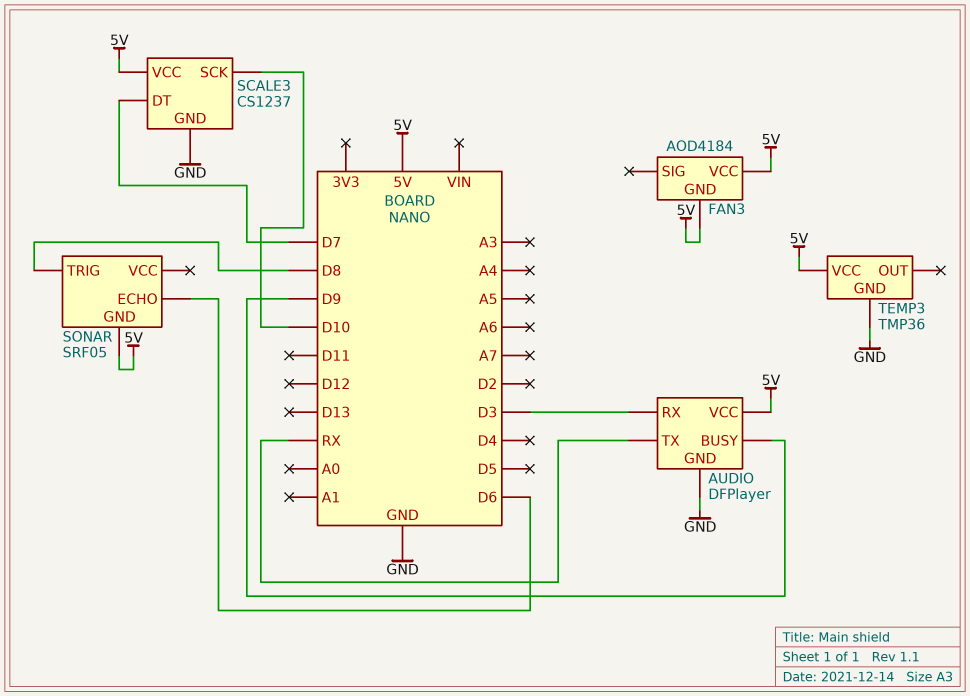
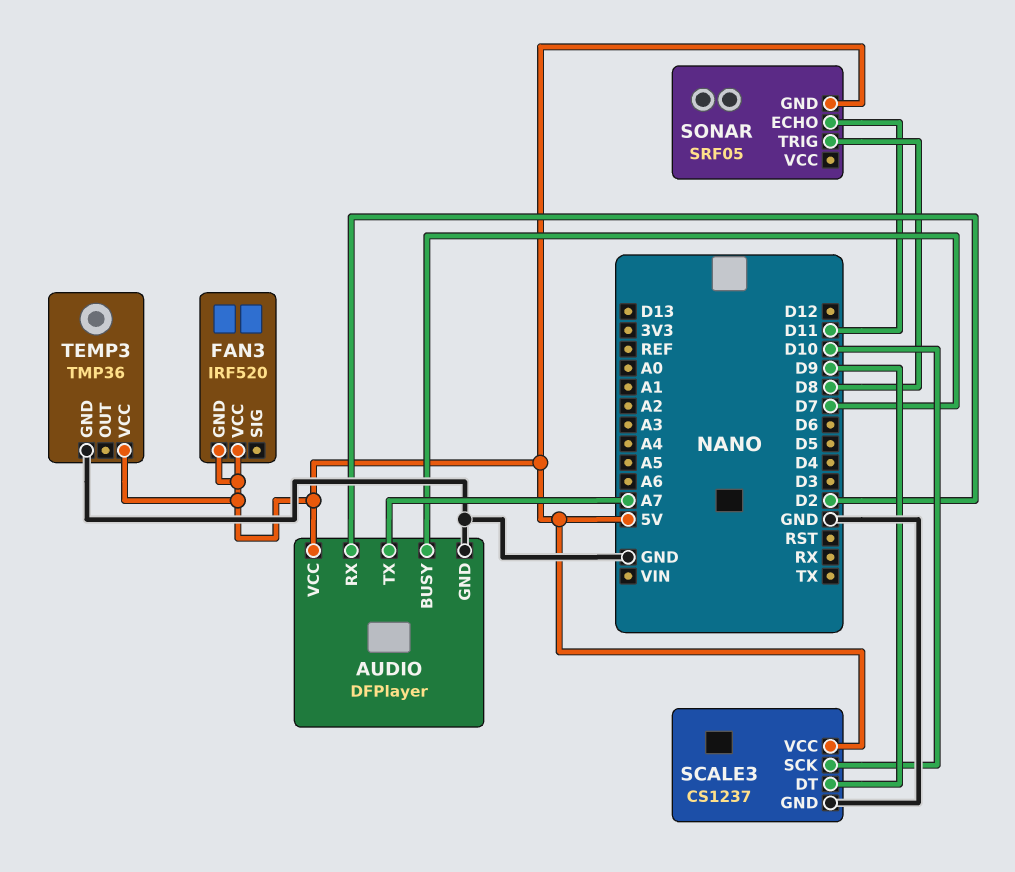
AUDIO pin BUSY: D9 -> D7
AUDIO pin RX: D3 -> D2
AUDIO pin TX: RX -> A7
FAN3: AOD4184 -> IRF520
SCALE3 pin DT: D7 -> D9
SONAR pin ECHO: D6 -> D11

